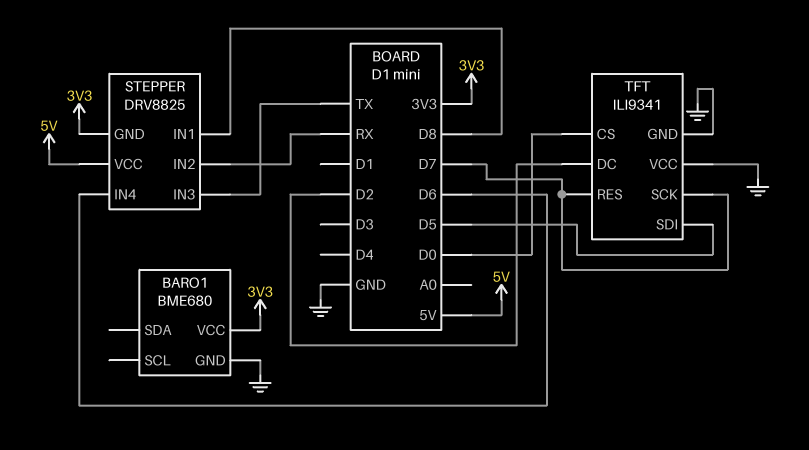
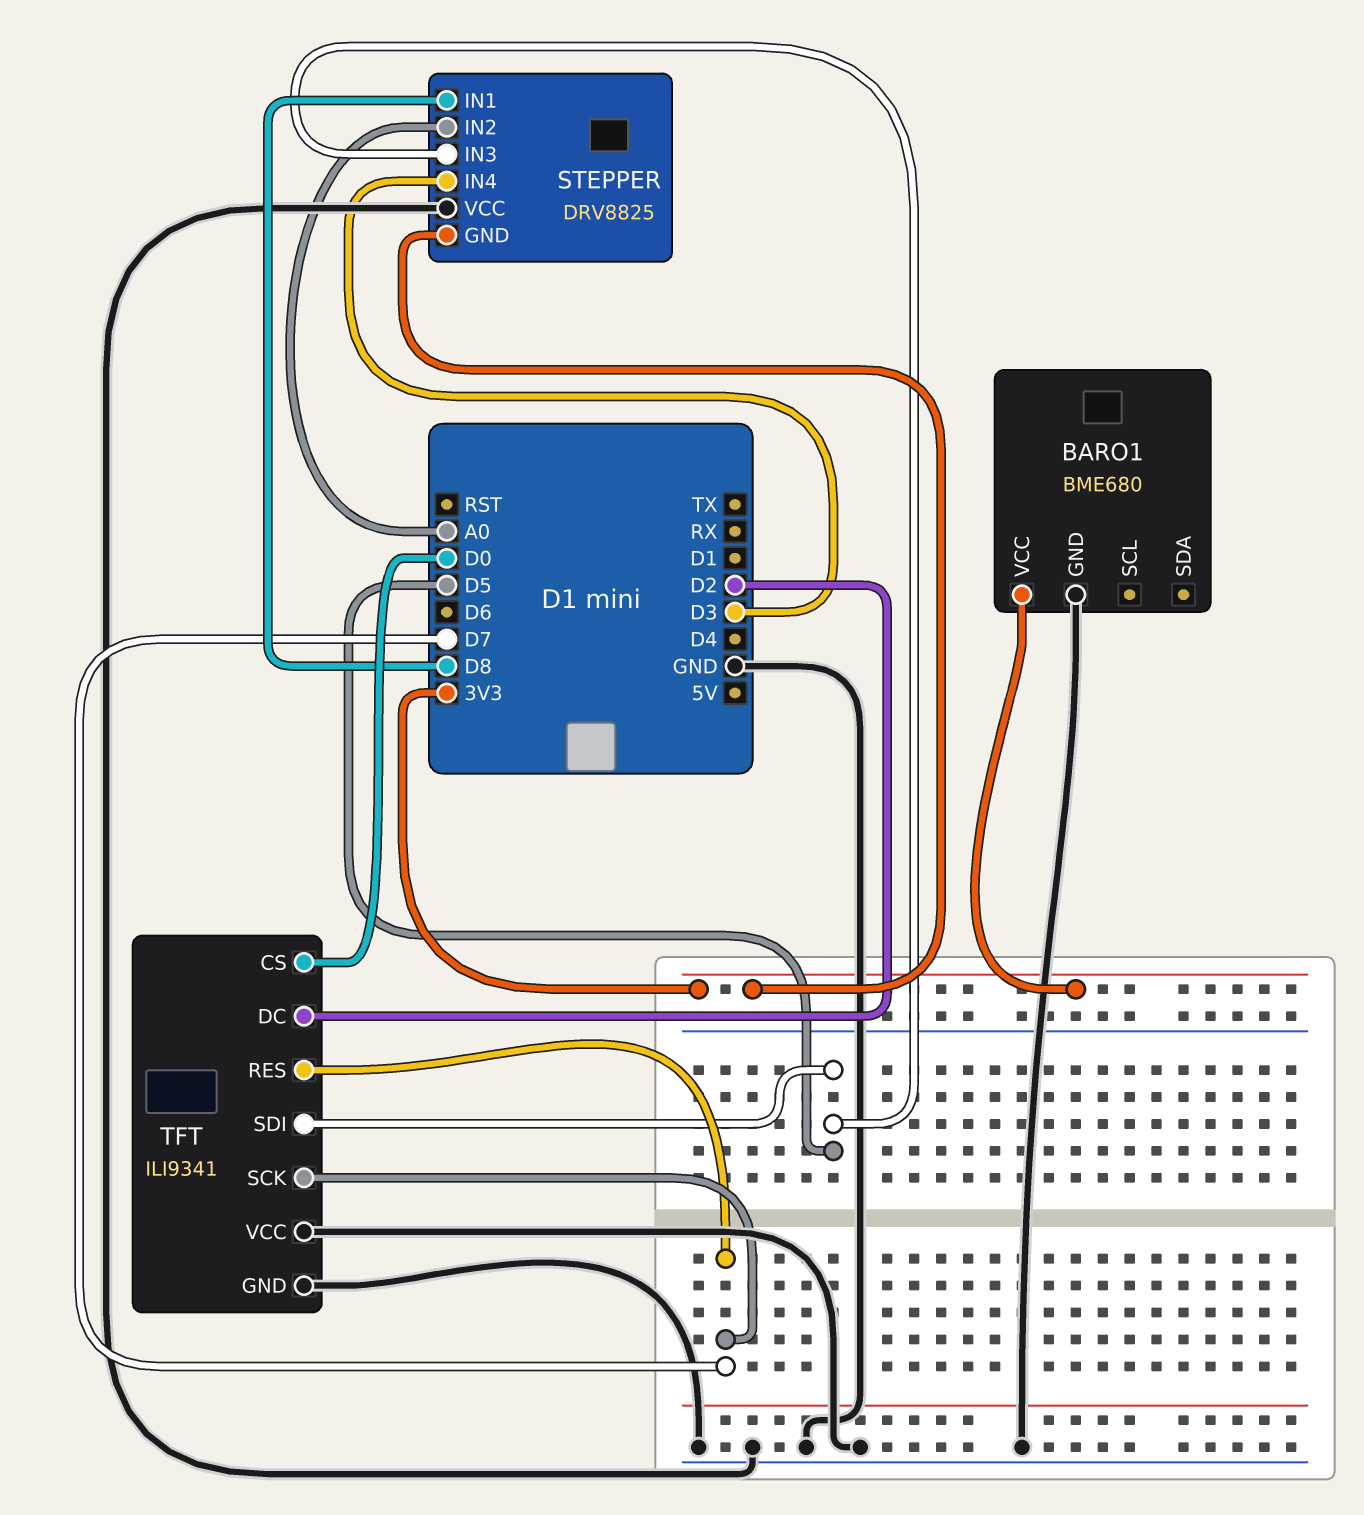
STEPPER pin IN2: RX -> A0
STEPPER pin IN3: TX -> D5
STEPPER pin IN4: D6 -> D3
STEPPER pin VCC: 5V -> GND

